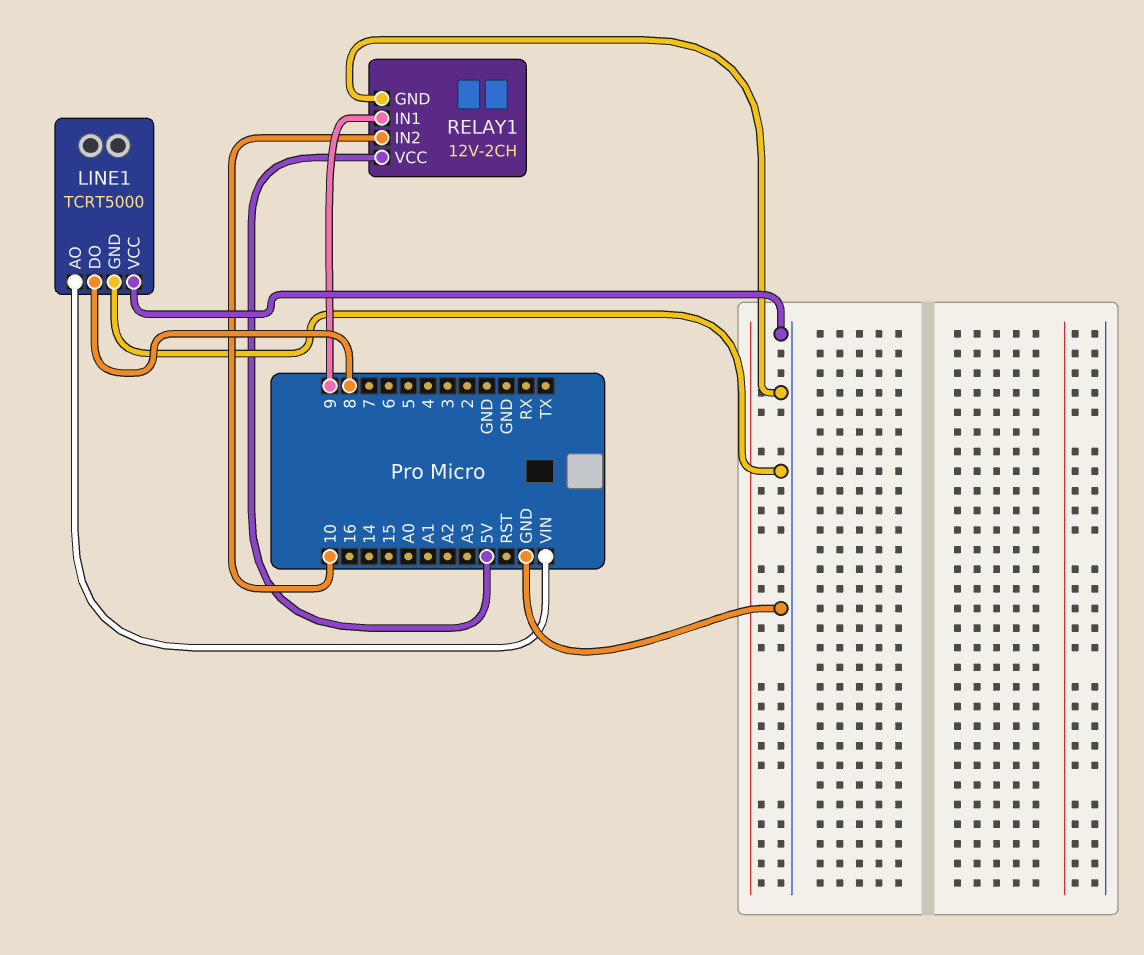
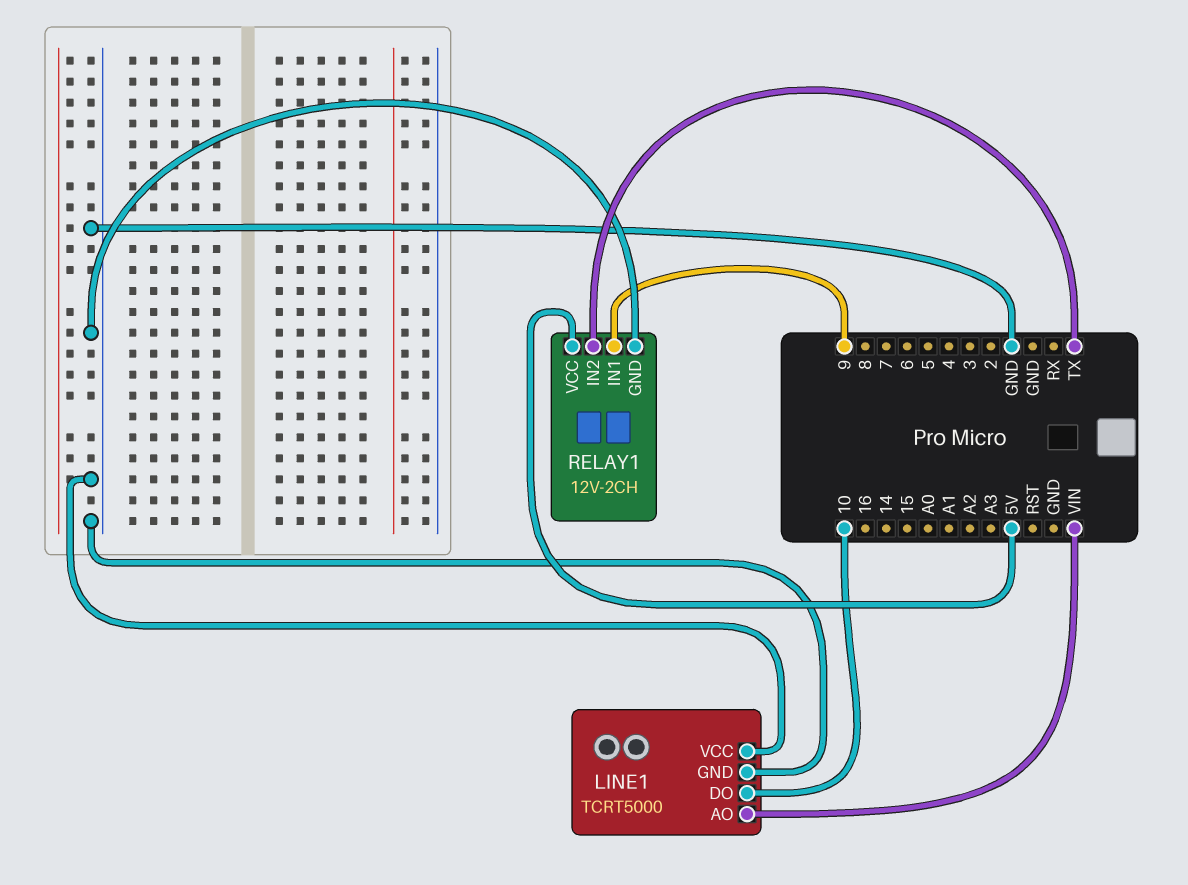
LINE1 pin DO: 8 -> 10
RELAY1 pin IN2: 10 -> TX

